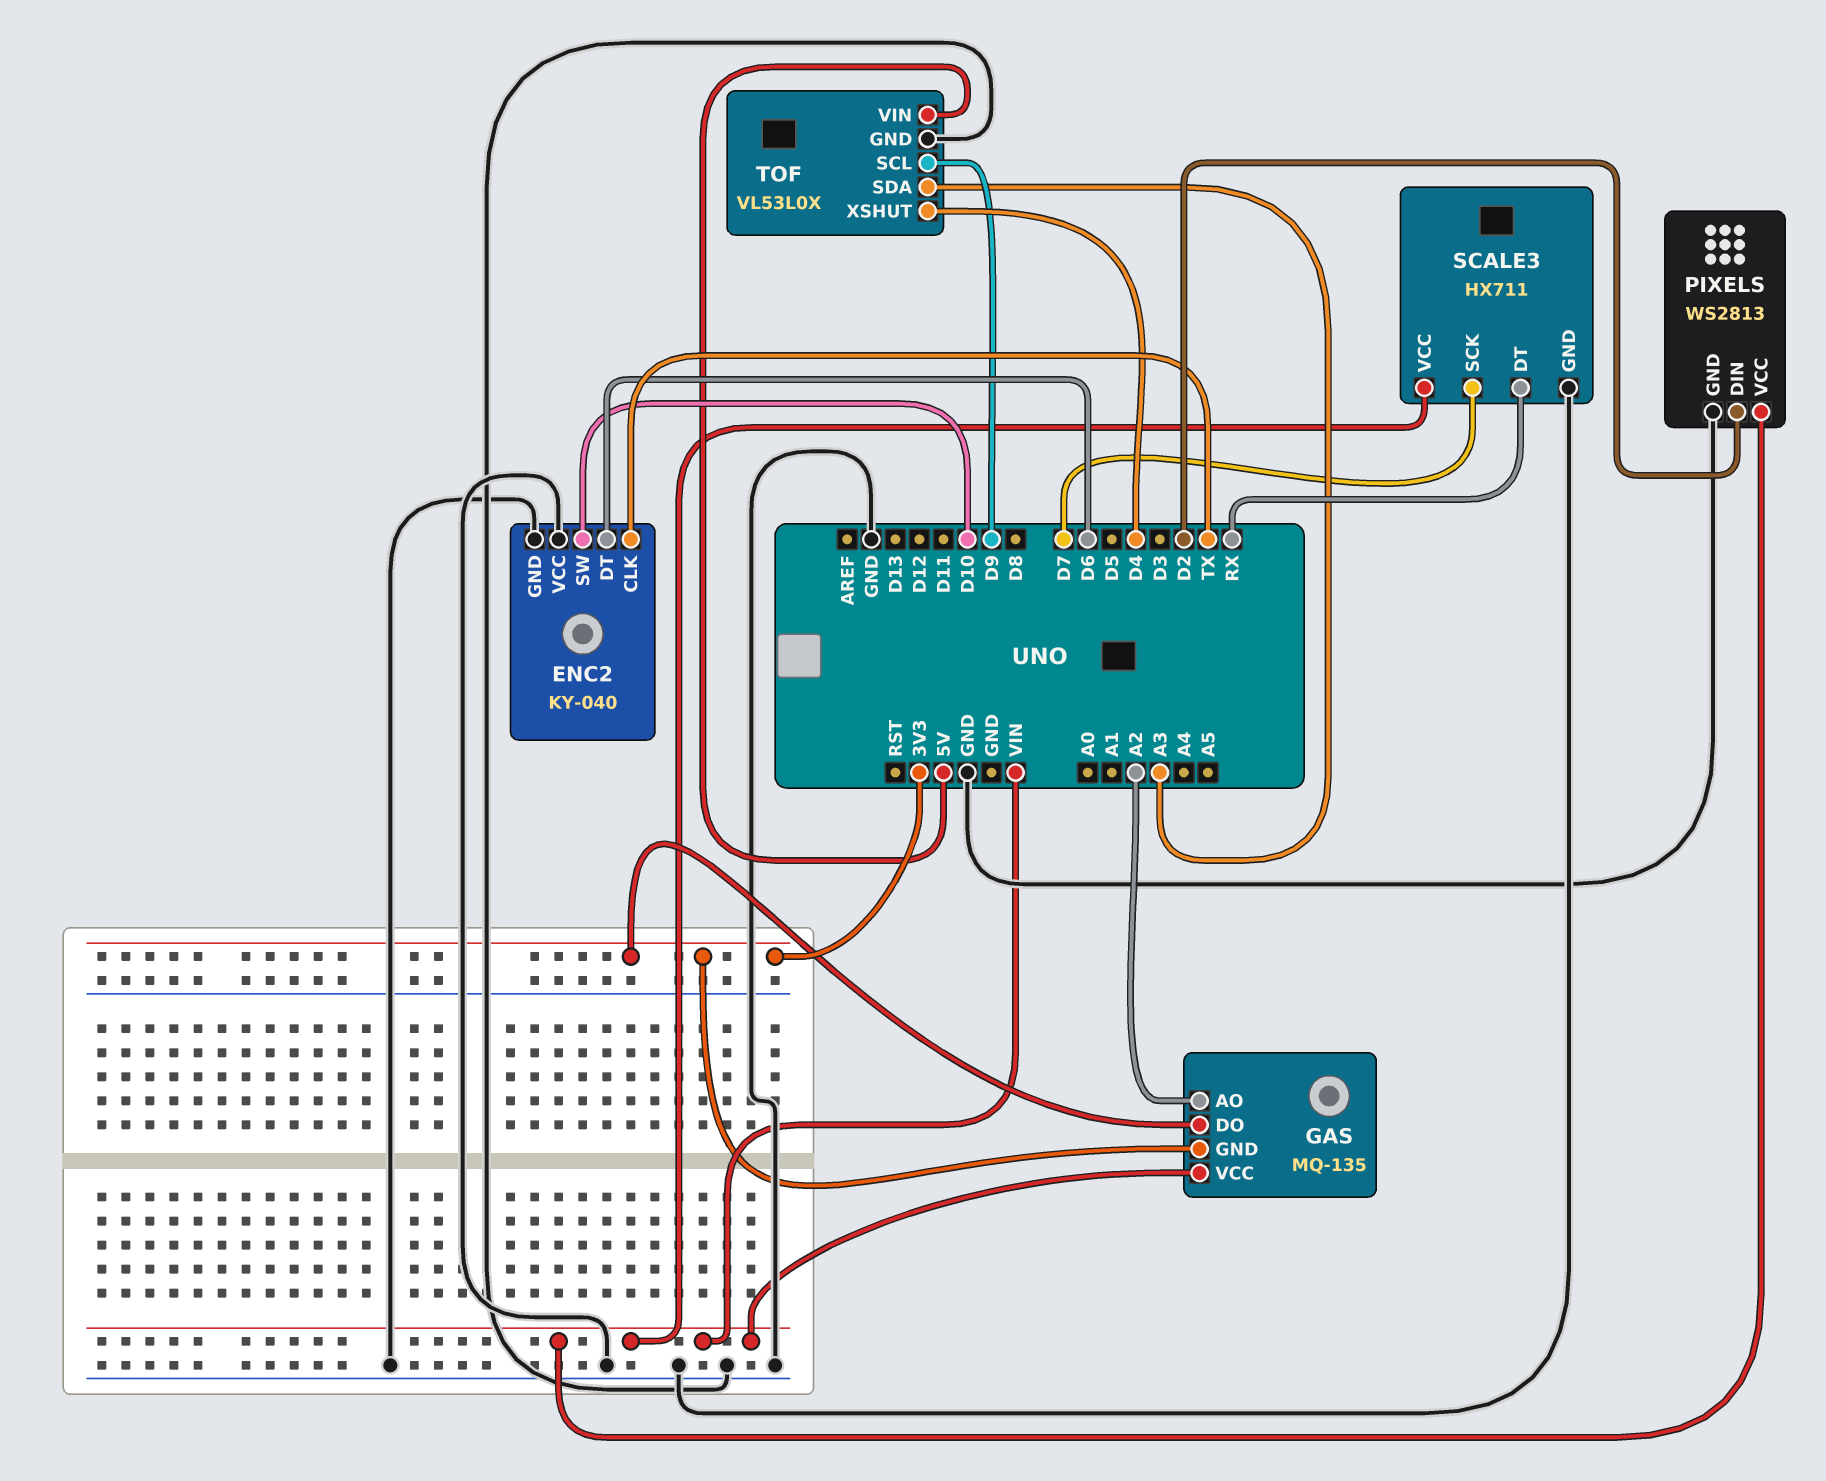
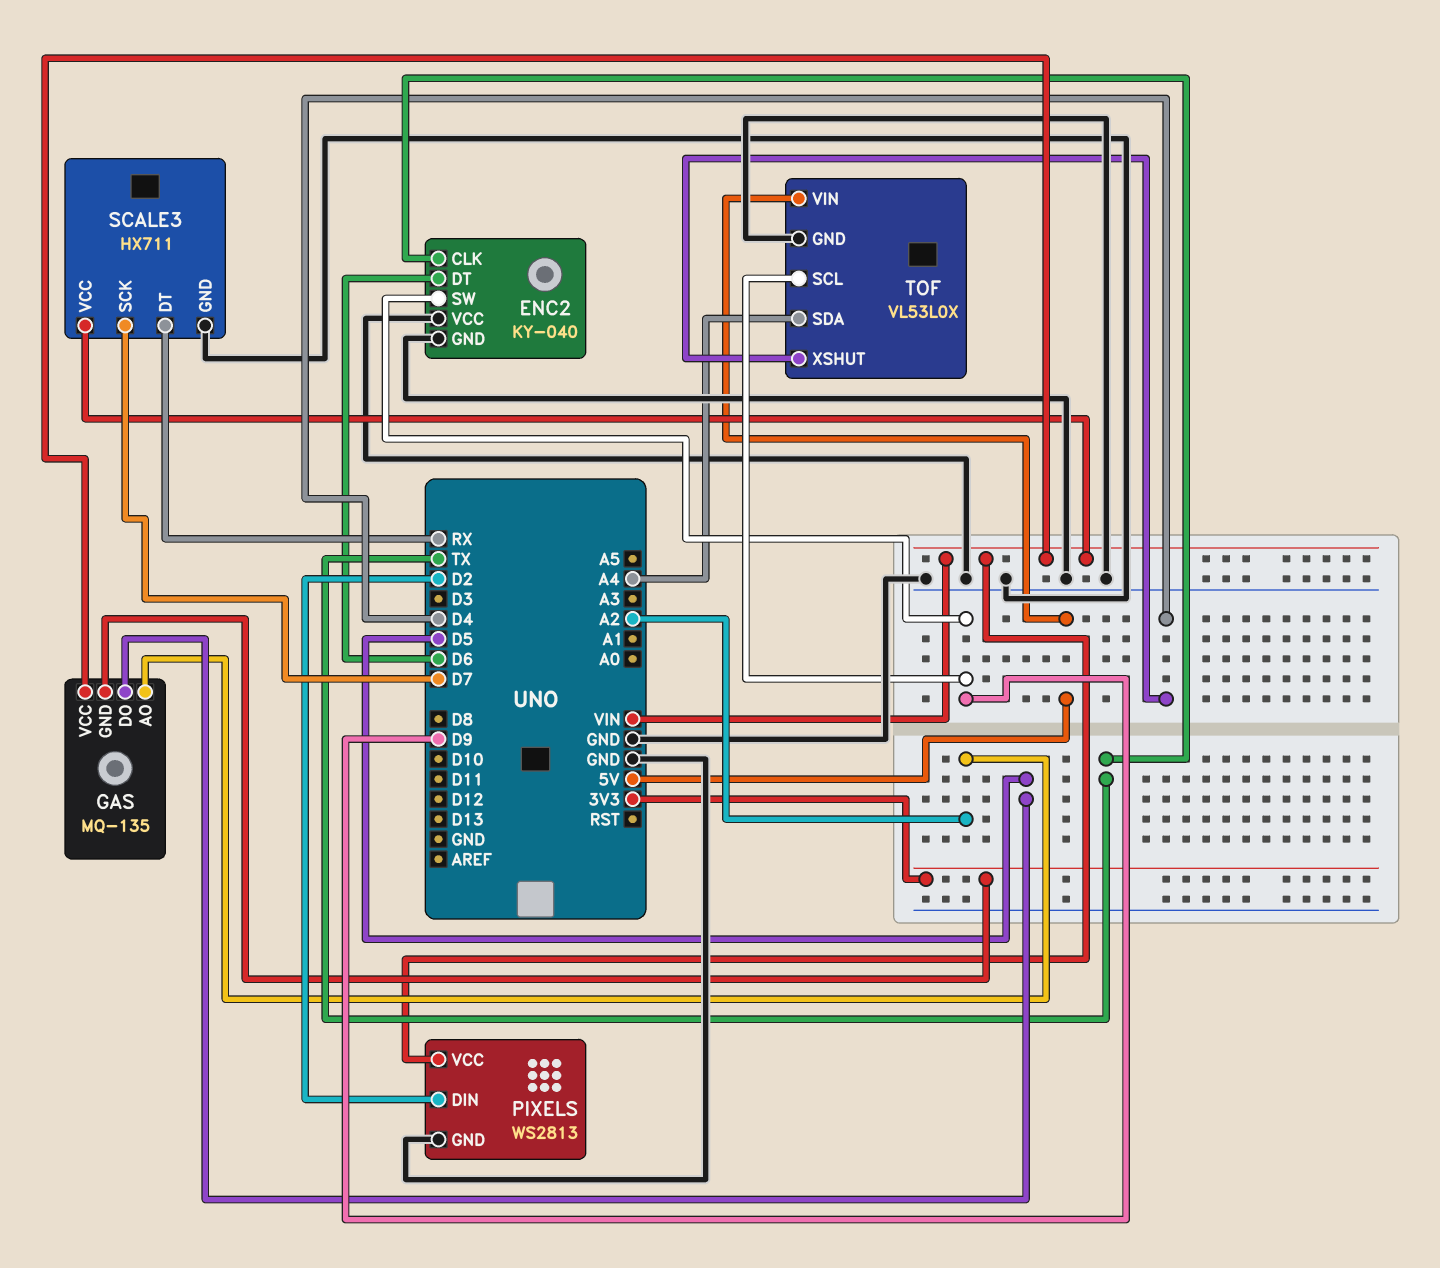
ENC2 pin SW: D10 -> D9
GAS pin DO: 3V3 -> D5
TOF pin SDA: A3 -> A4

